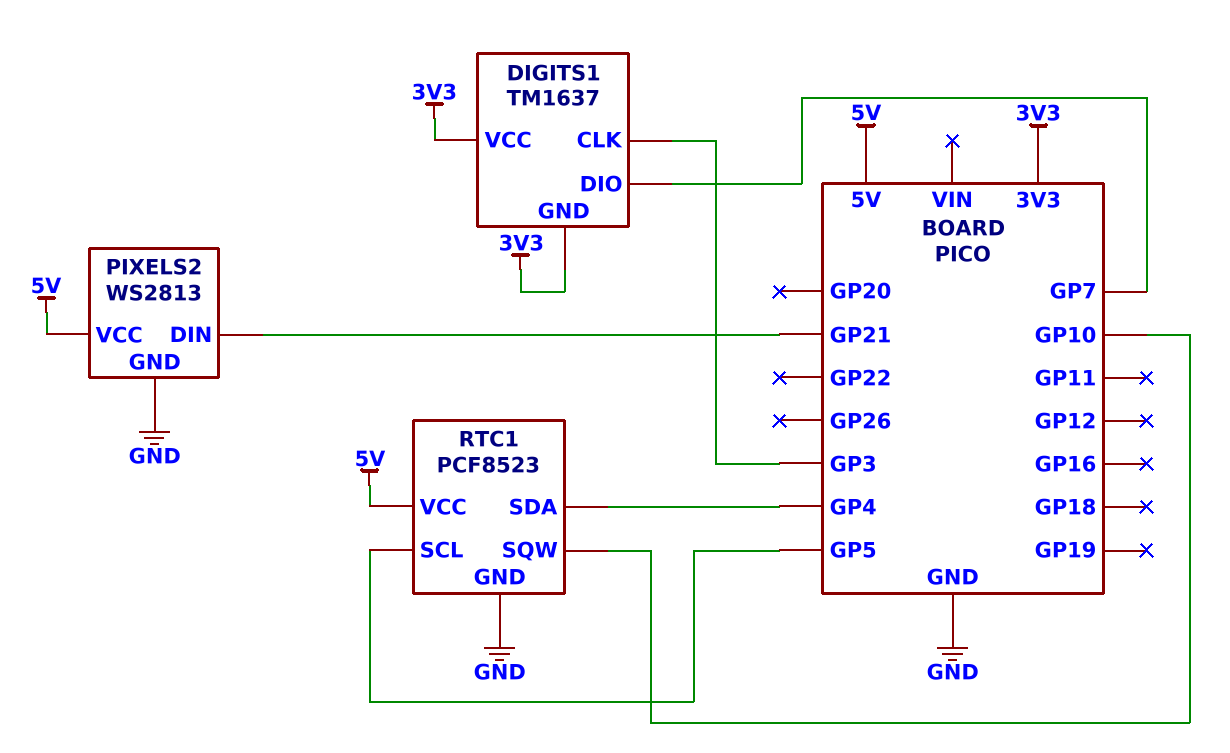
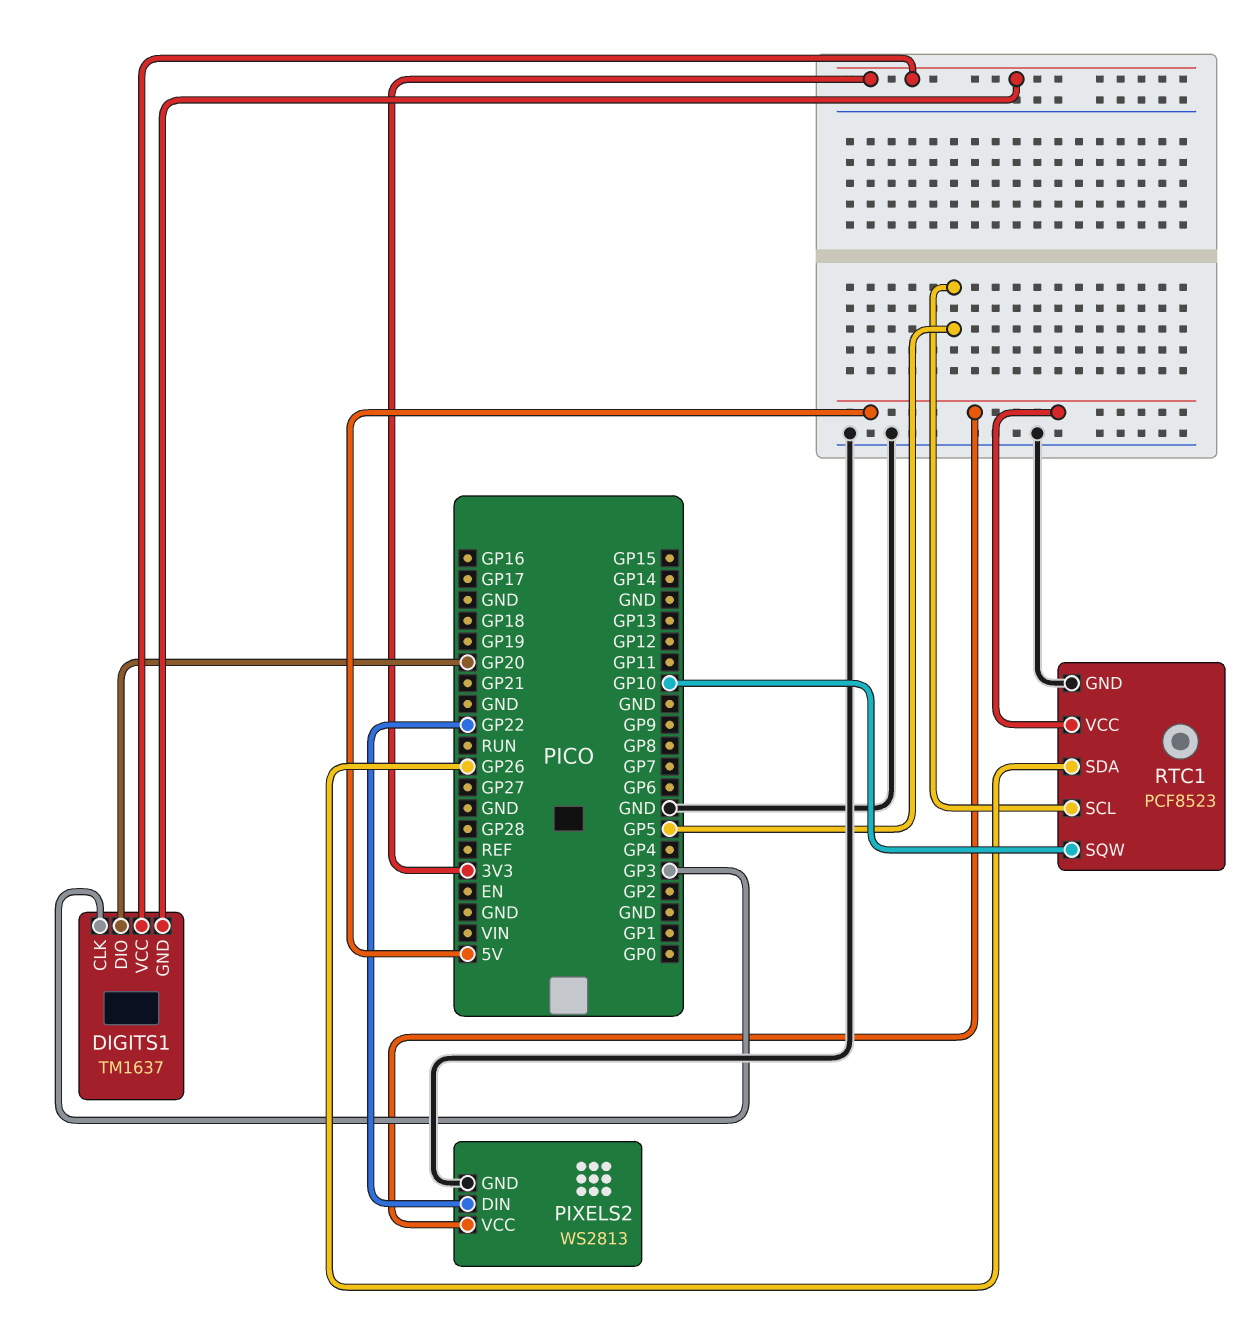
DIGITS1 pin DIO: GP7 -> GP20
PIXELS2 pin DIN: GP21 -> GP22
RTC1 pin SDA: GP4 -> GP26

